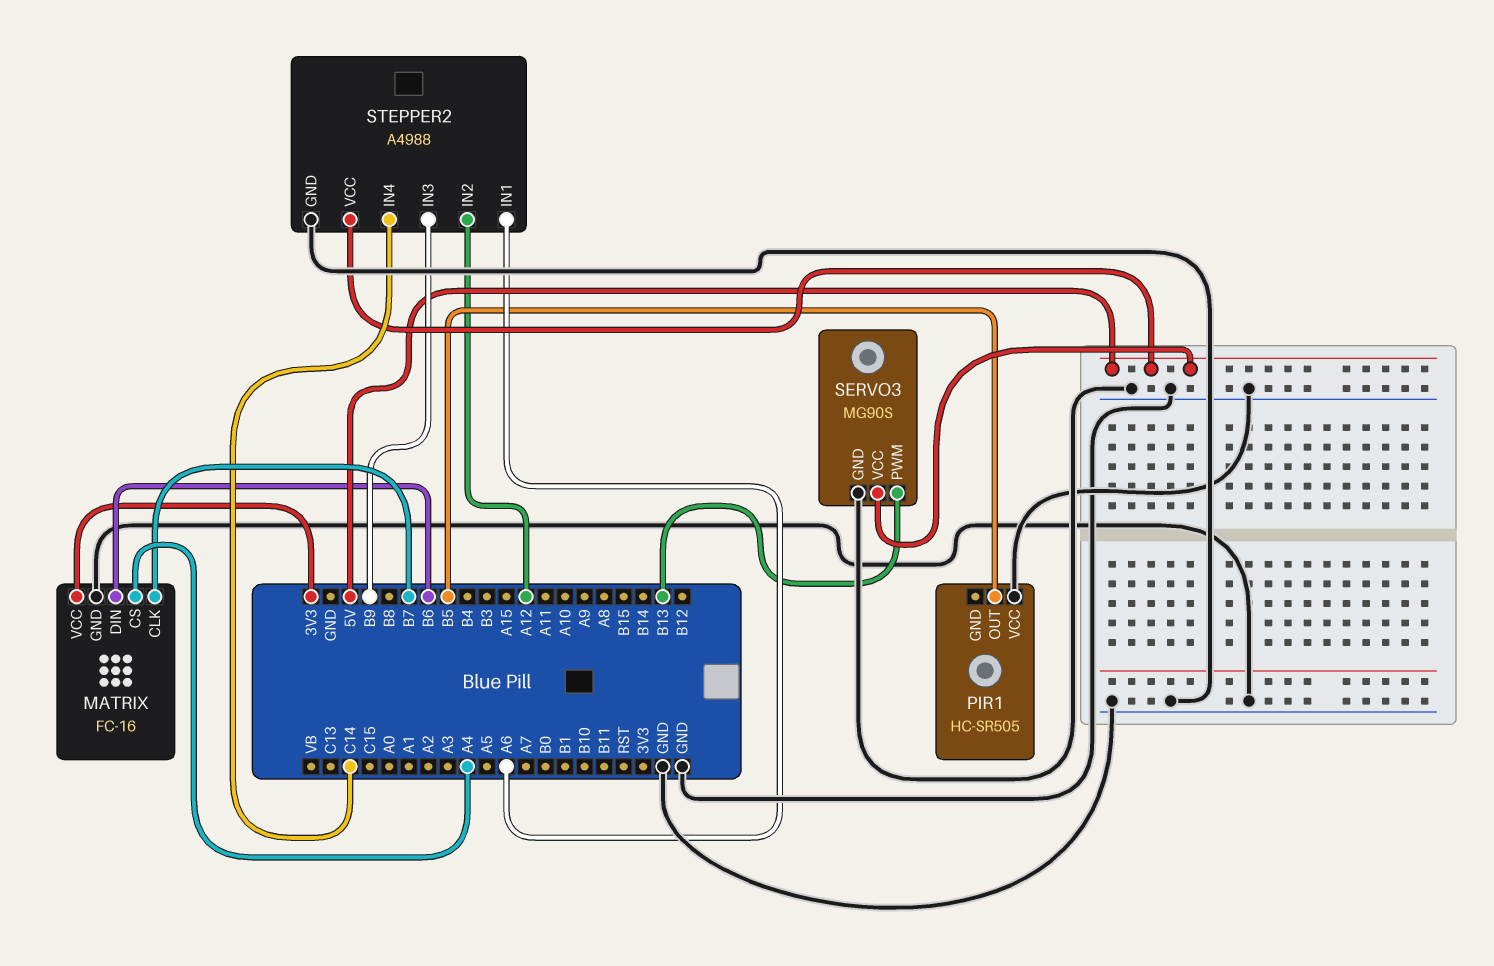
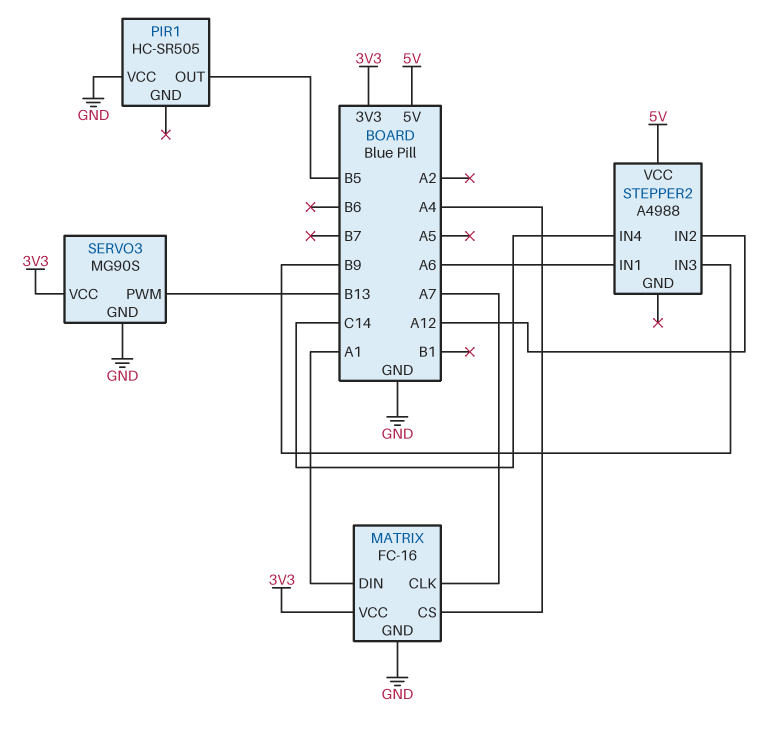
MATRIX pin CLK: B7 -> A7
MATRIX pin DIN: B6 -> A1
SERVO3 pin VCC: 5V -> 3V3
STEPPER2 pin GND: GND -> none

